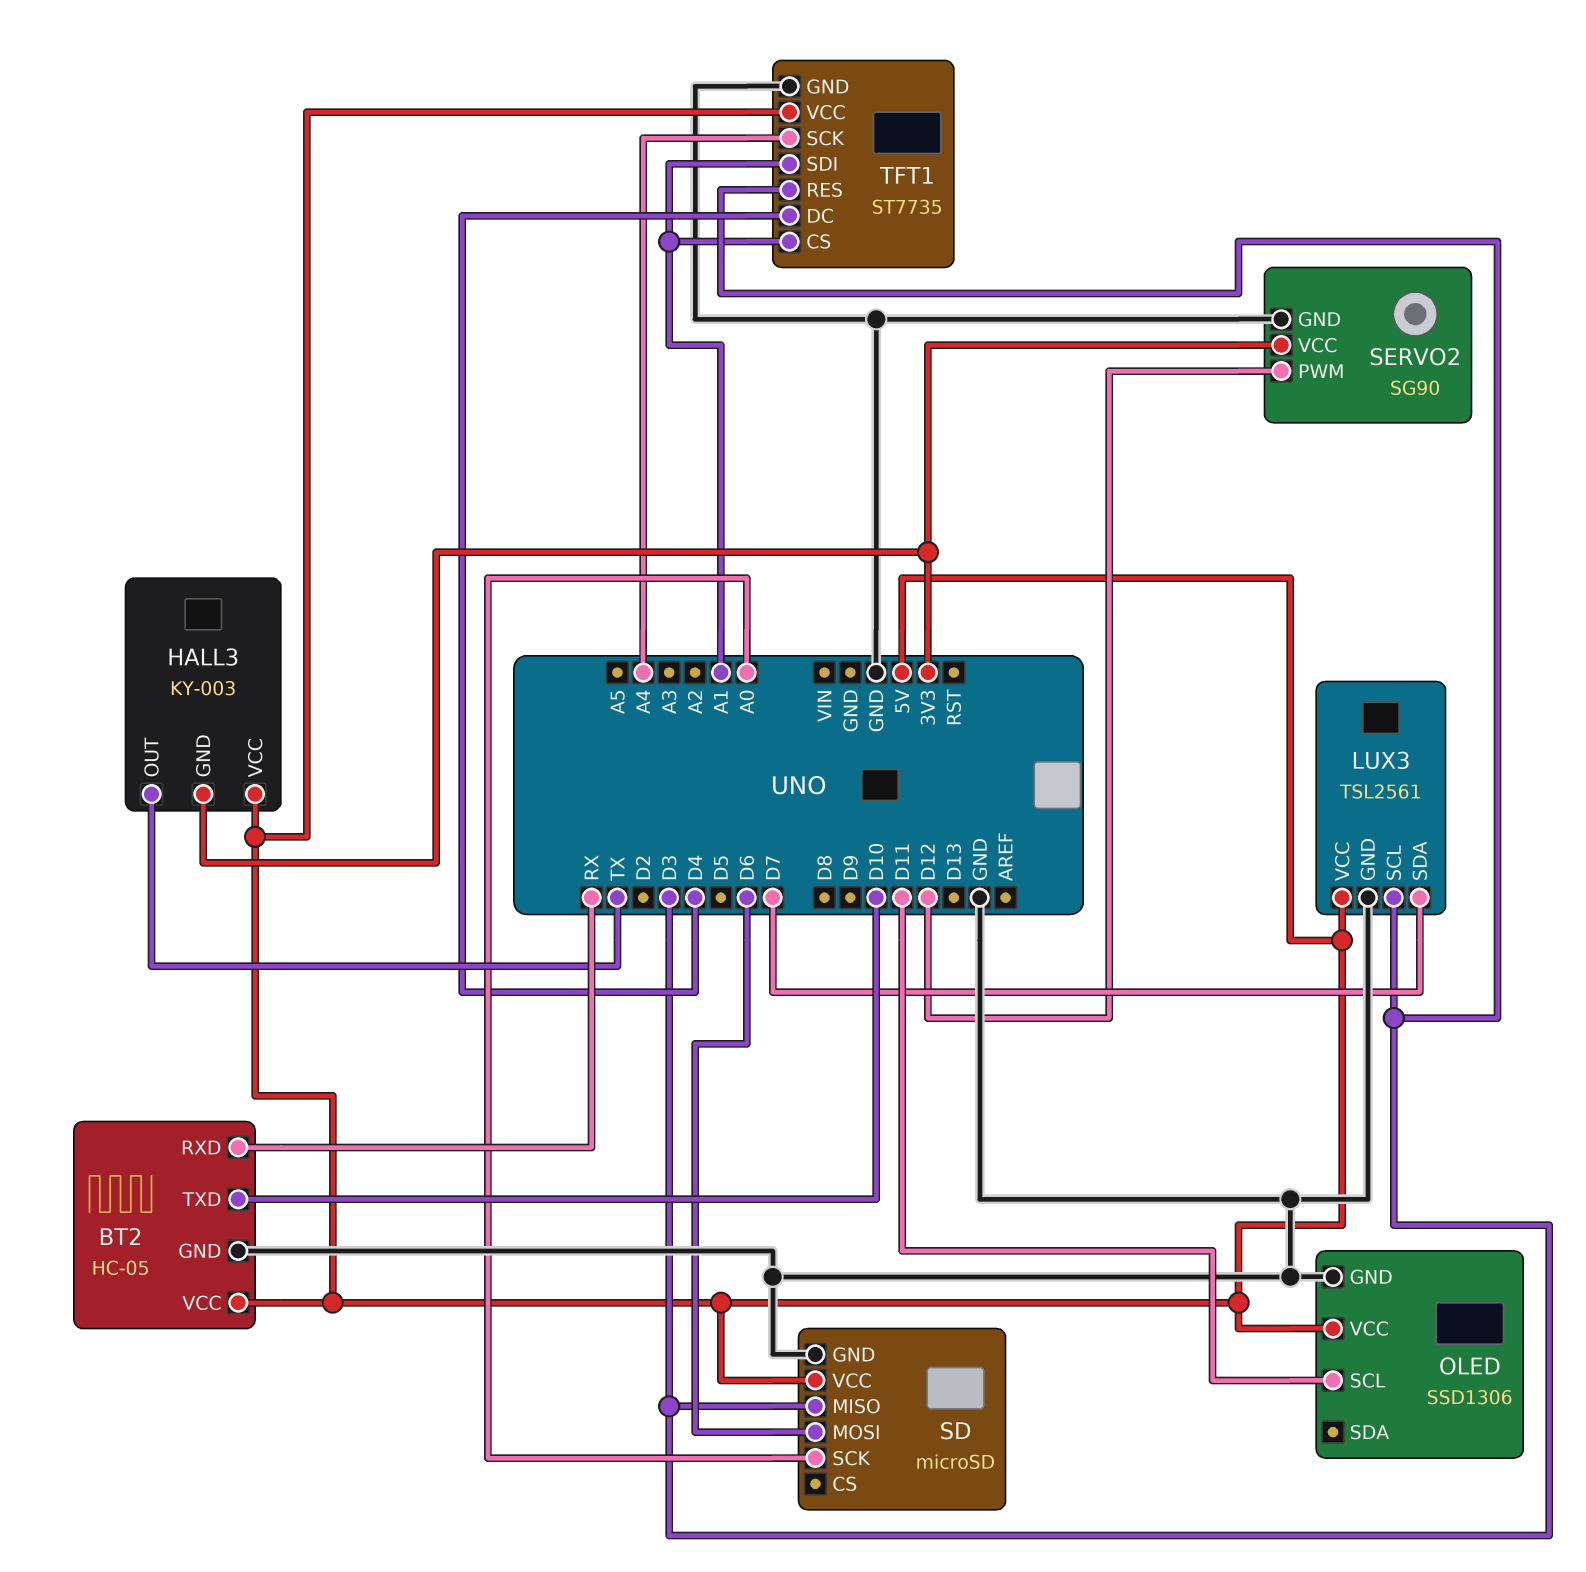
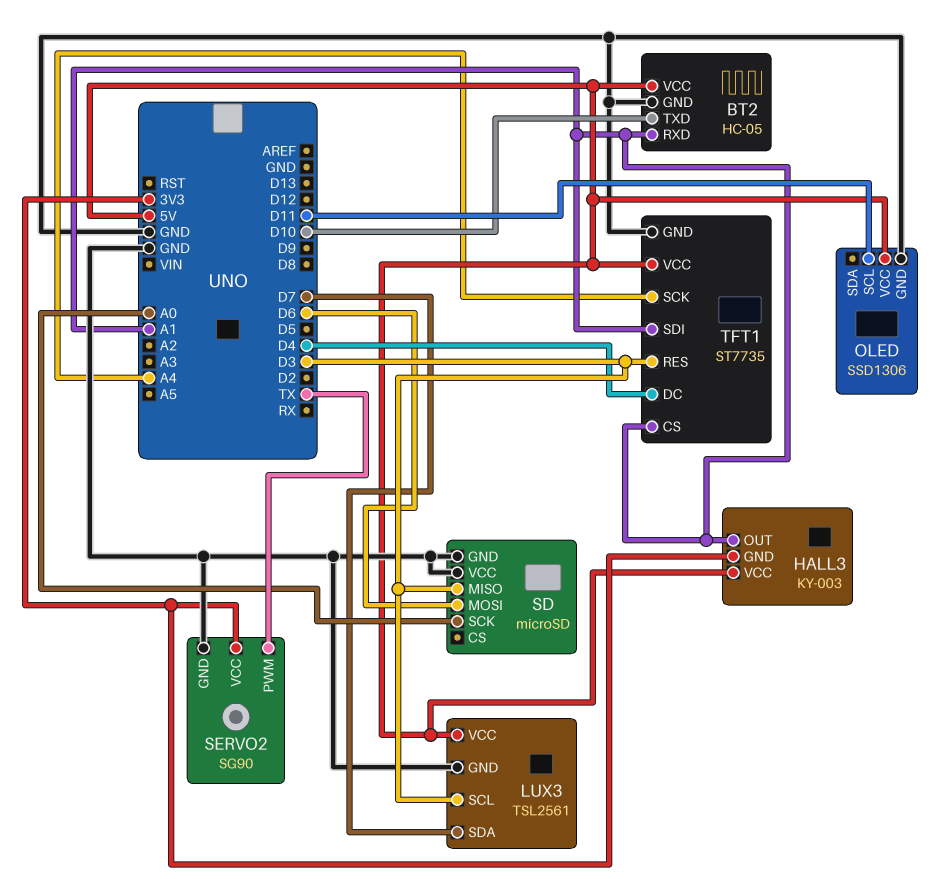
BT2 pin RXD: RX -> A1
HALL3 pin OUT: TX -> A1
SD pin VCC: 5V -> GND
SERVO2 pin PWM: D12 -> TX

